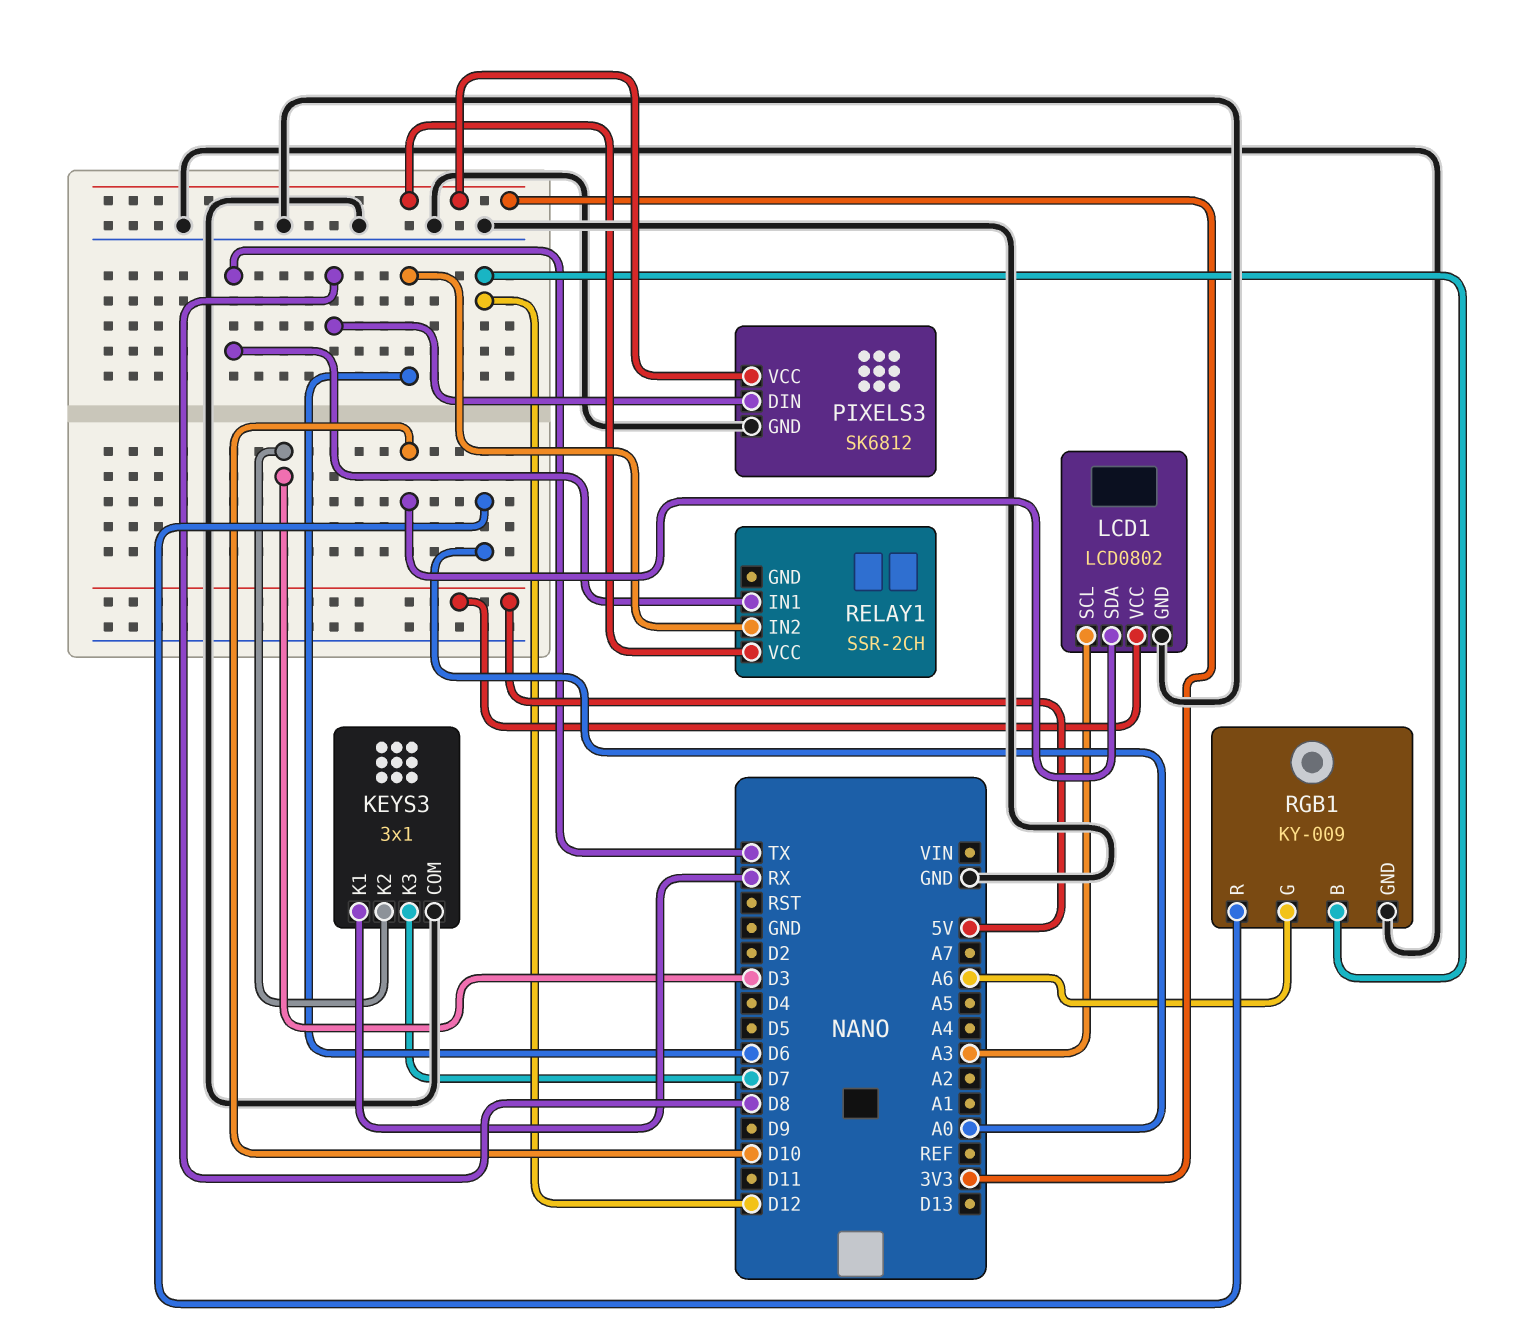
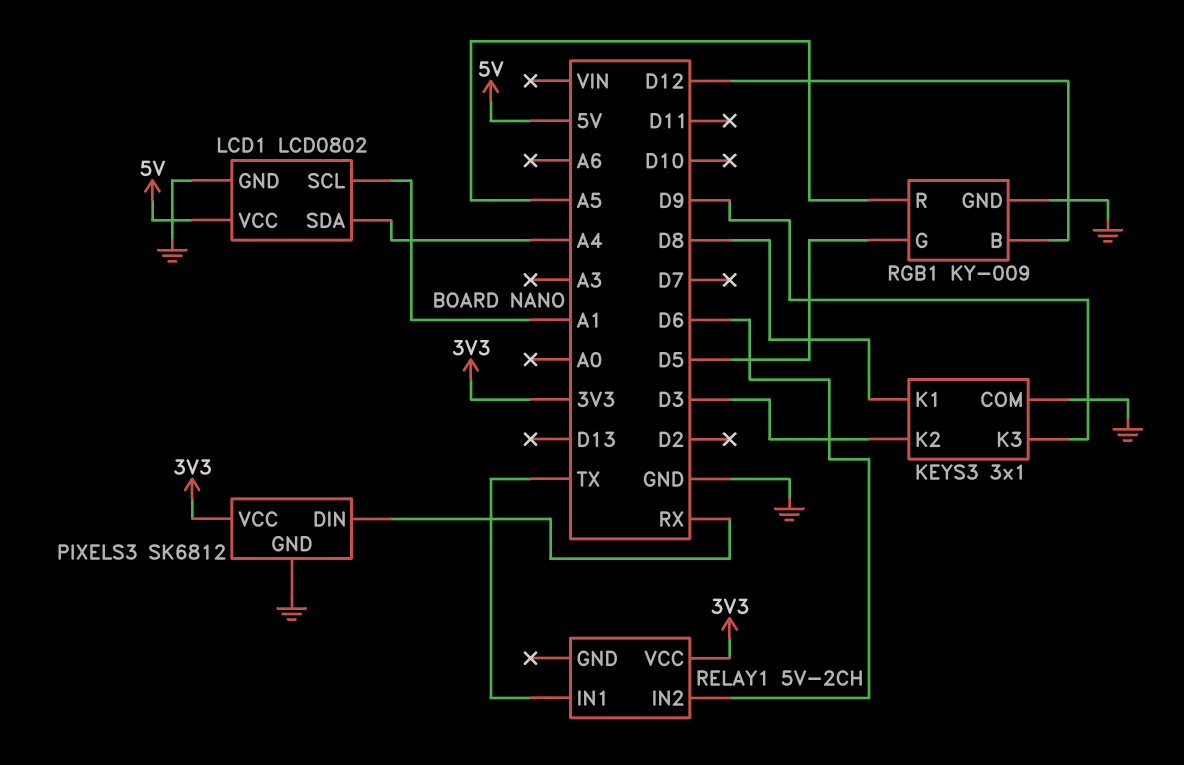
KEYS3 pin K1: RX -> D8
KEYS3 pin K3: D7 -> D9
LCD1 pin SCL: A3 -> A1
LCD1 pin SDA: D10 -> A4
PIXELS3 pin DIN: D8 -> RX
RELAY1: SSR-2CH -> 5V-2CH
RGB1 pin G: A6 -> D5
RGB1 pin R: A0 -> A5

